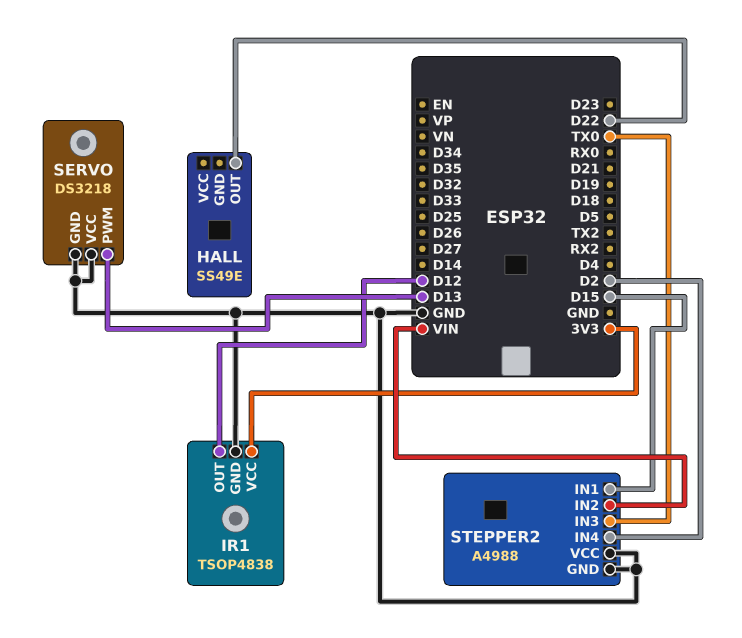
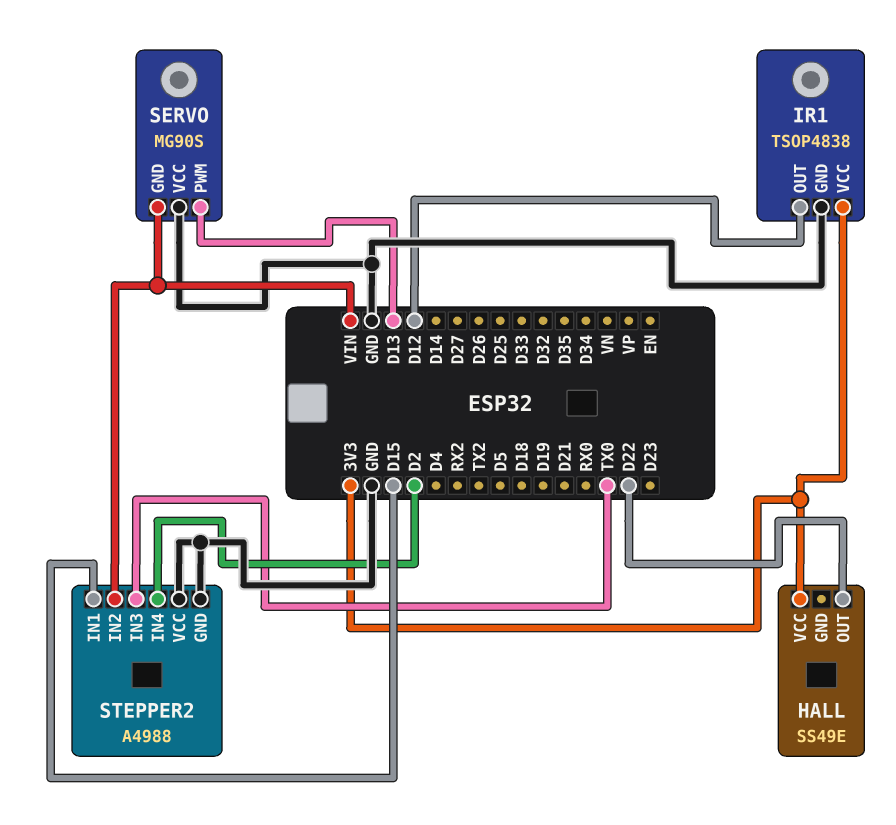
HALL pin VCC: none -> 3V3
SERVO: DS3218 -> MG90S
SERVO pin GND: GND -> VIN

